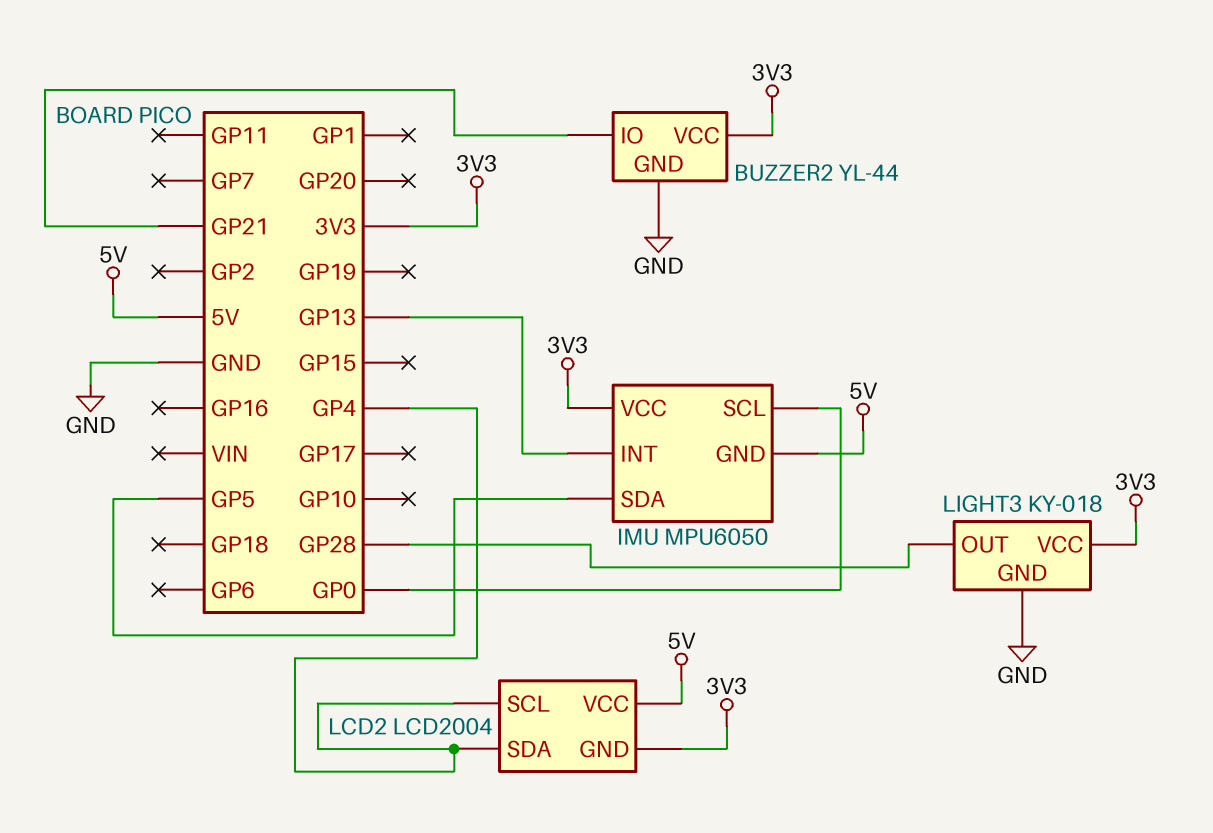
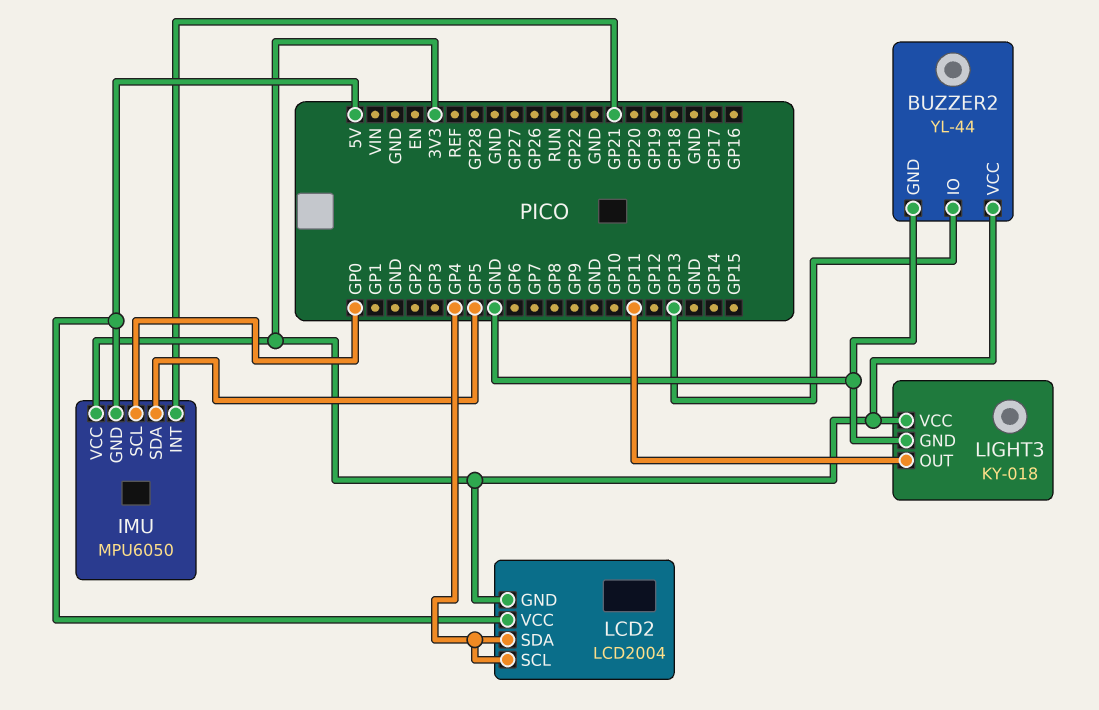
BUZZER2 pin IO: GP21 -> GP13
IMU pin INT: GP13 -> GP21
LIGHT3 pin OUT: GP28 -> GP11

